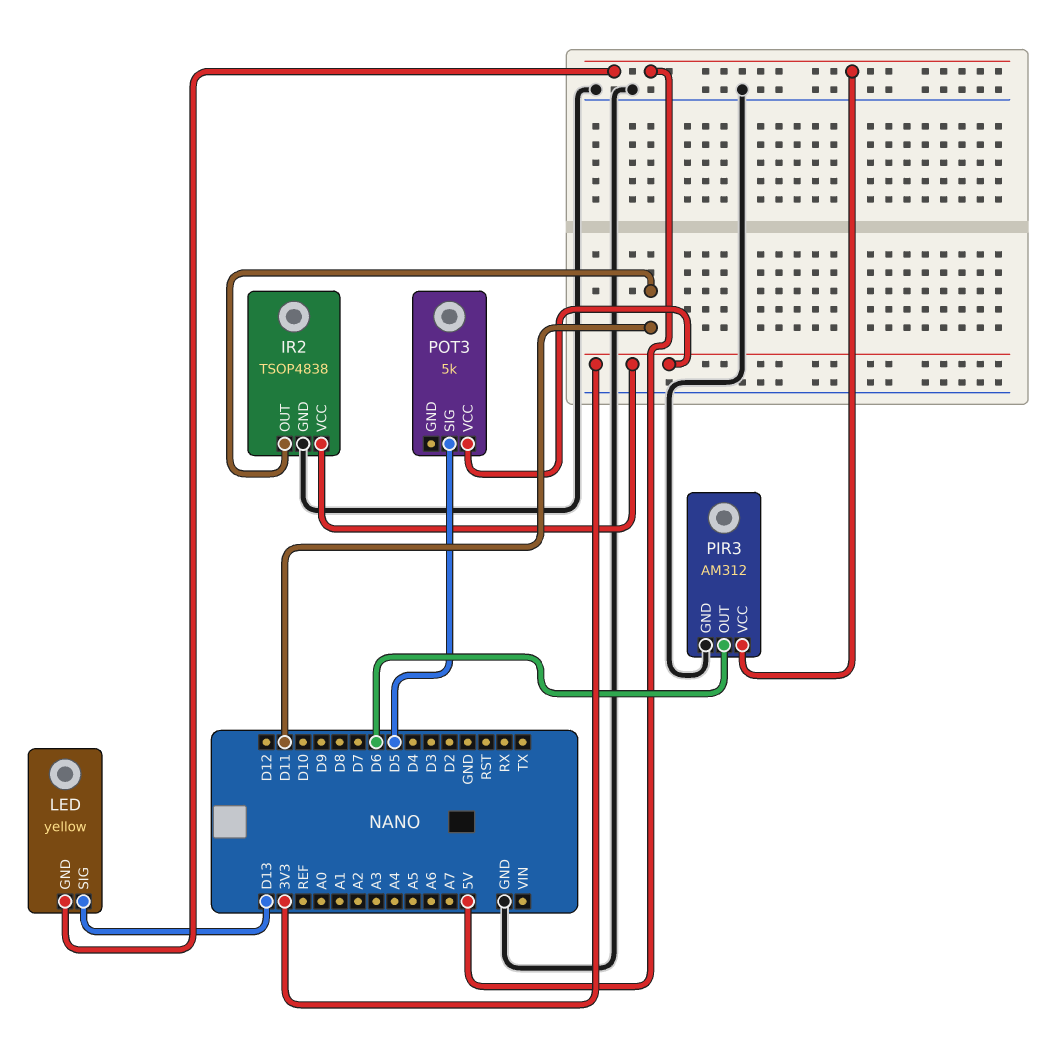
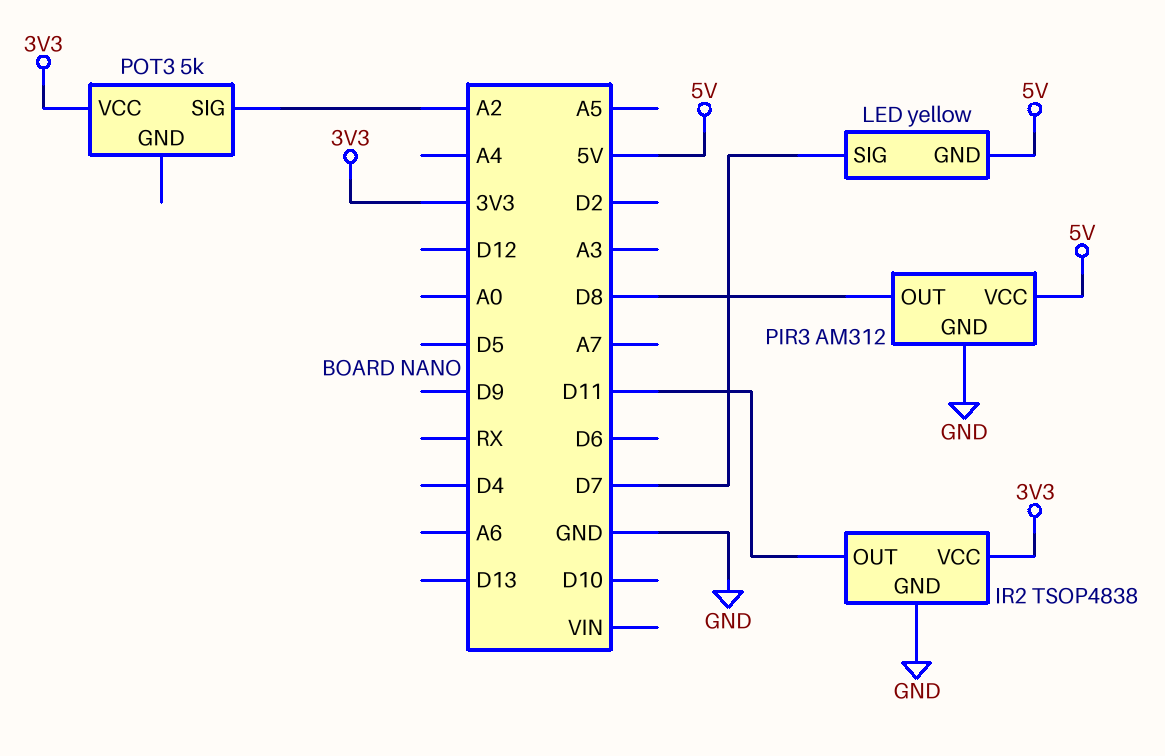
LED pin SIG: D13 -> D7
PIR3 pin OUT: D6 -> D8
POT3 pin SIG: D5 -> A2

